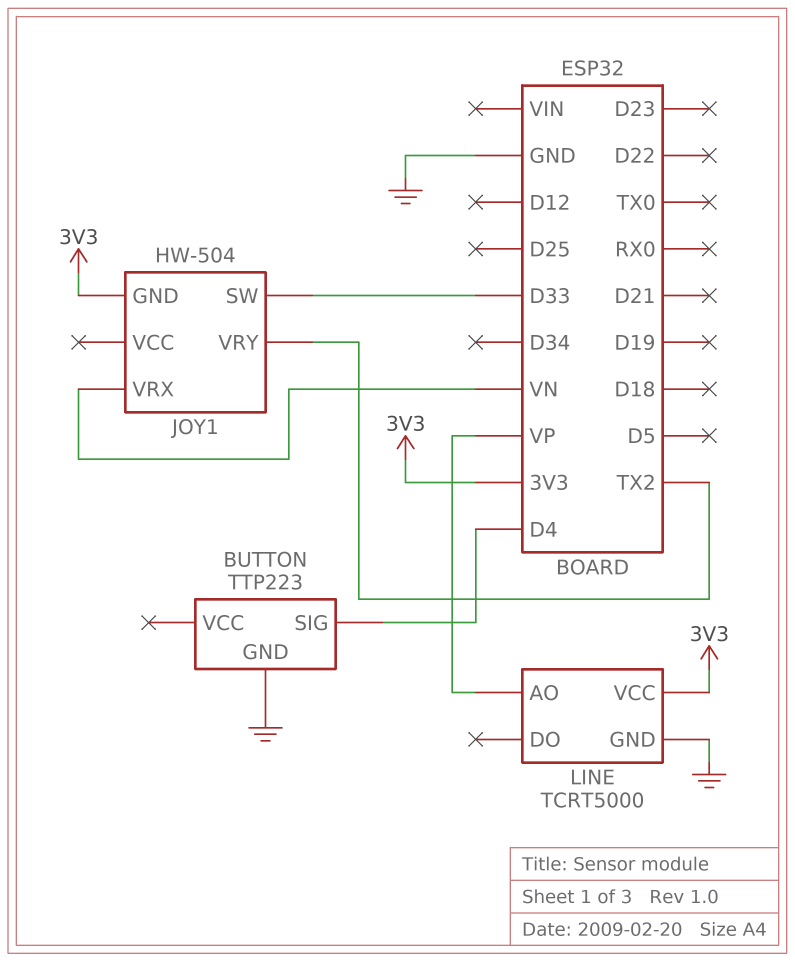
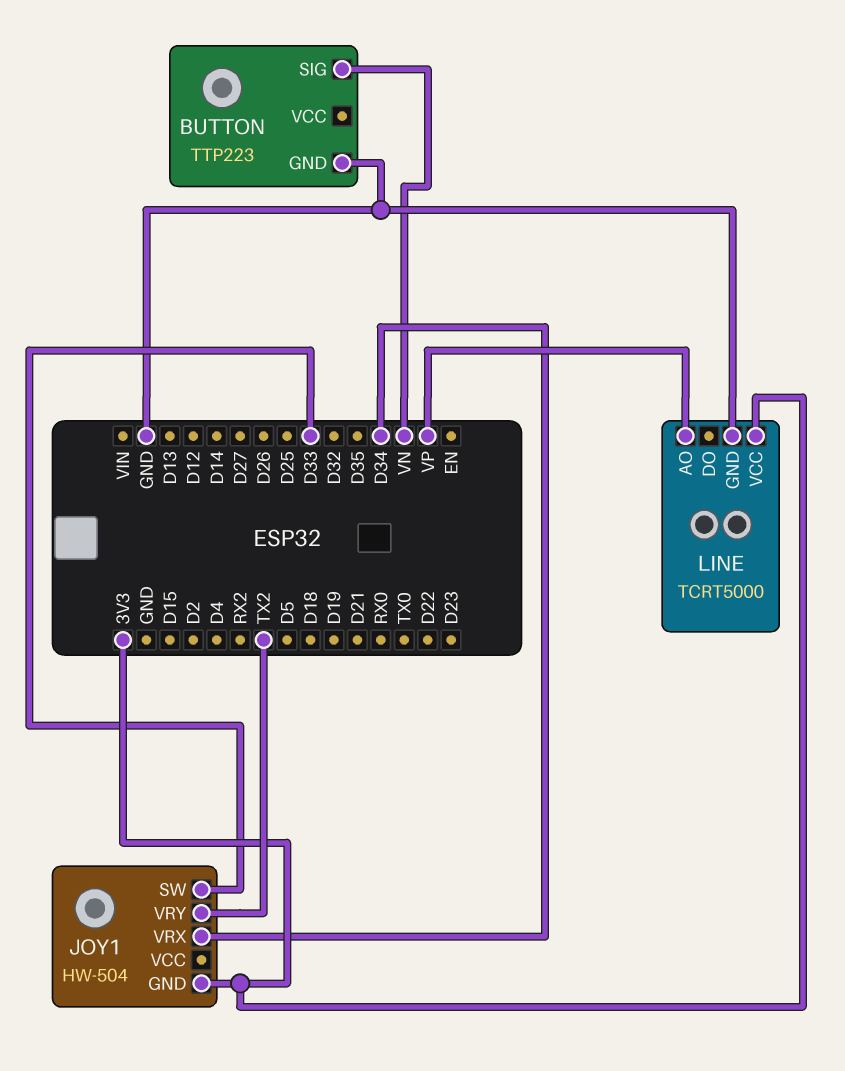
BUTTON pin SIG: D4 -> VN
JOY1 pin VRX: VN -> D34

